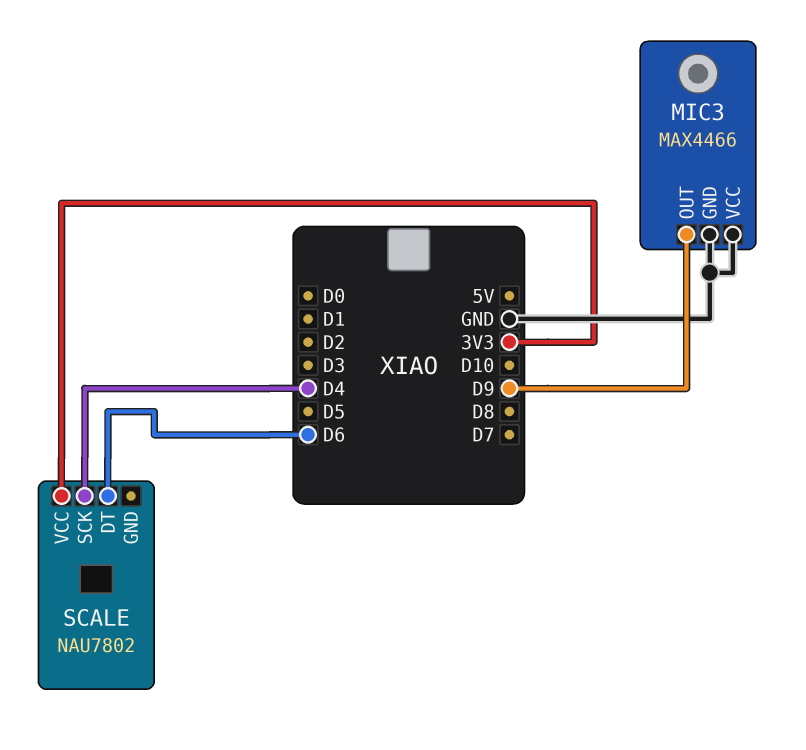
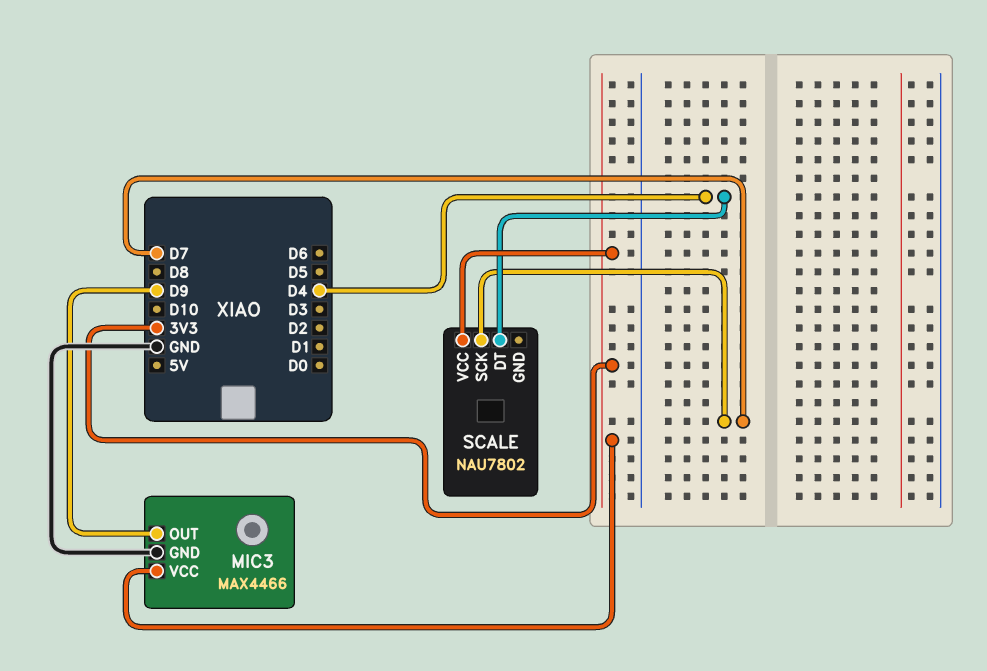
MIC3 pin VCC: GND -> 3V3
SCALE pin DT: D6 -> D4
SCALE pin SCK: D4 -> D7

